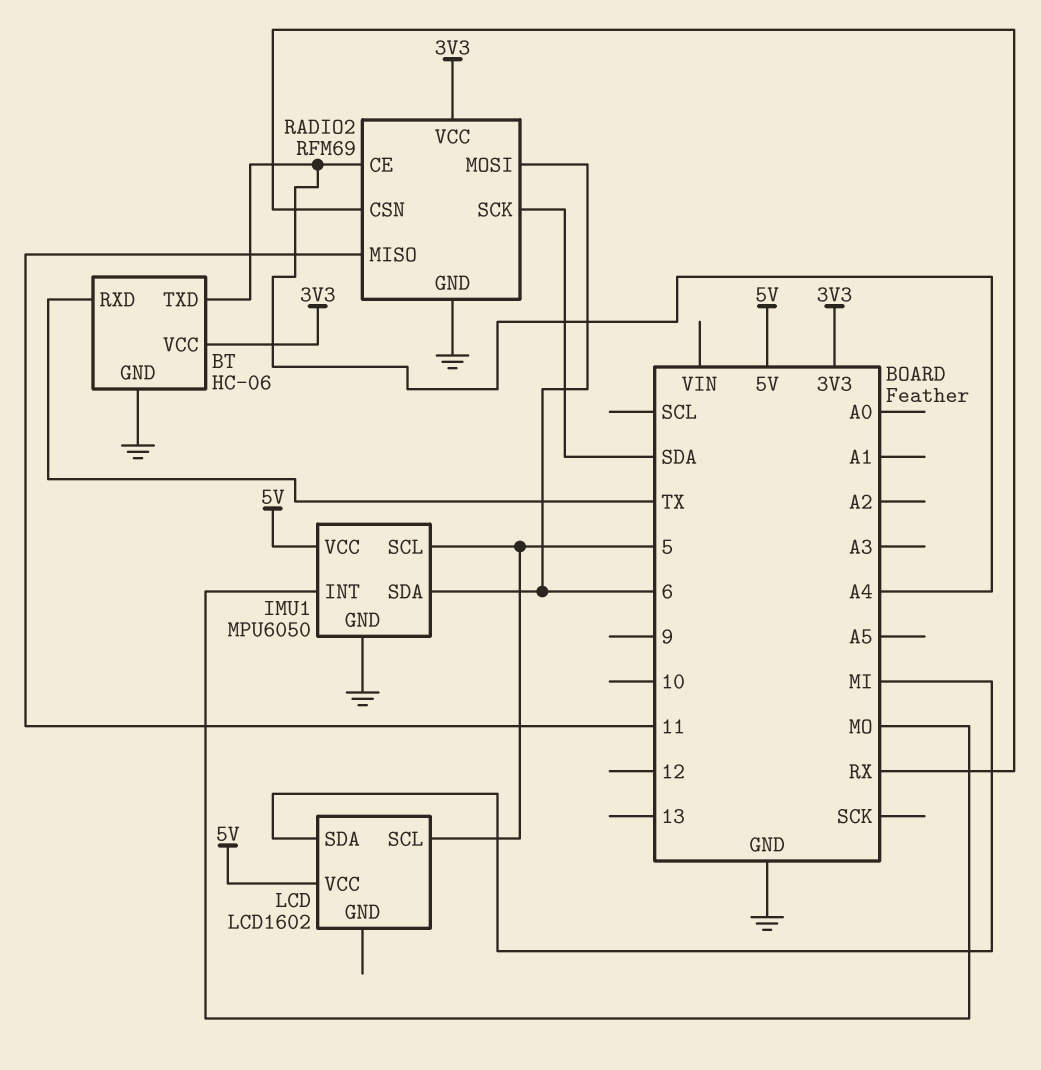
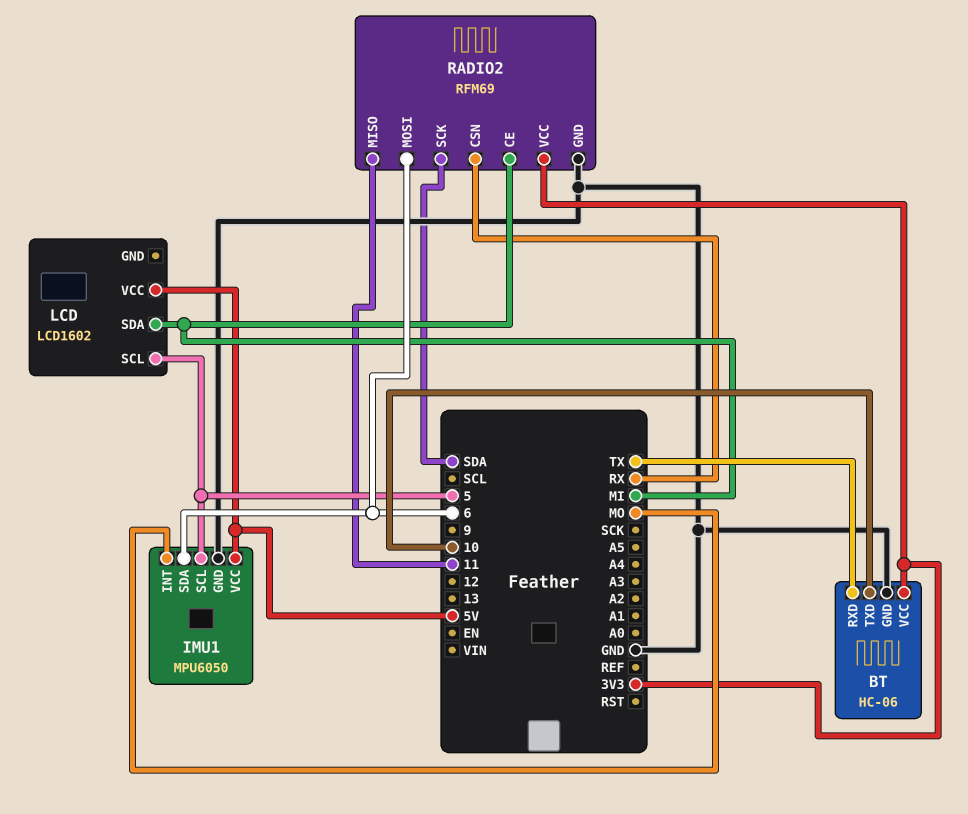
BT pin TXD: A4 -> 10
RADIO2 pin CE: A4 -> MI

